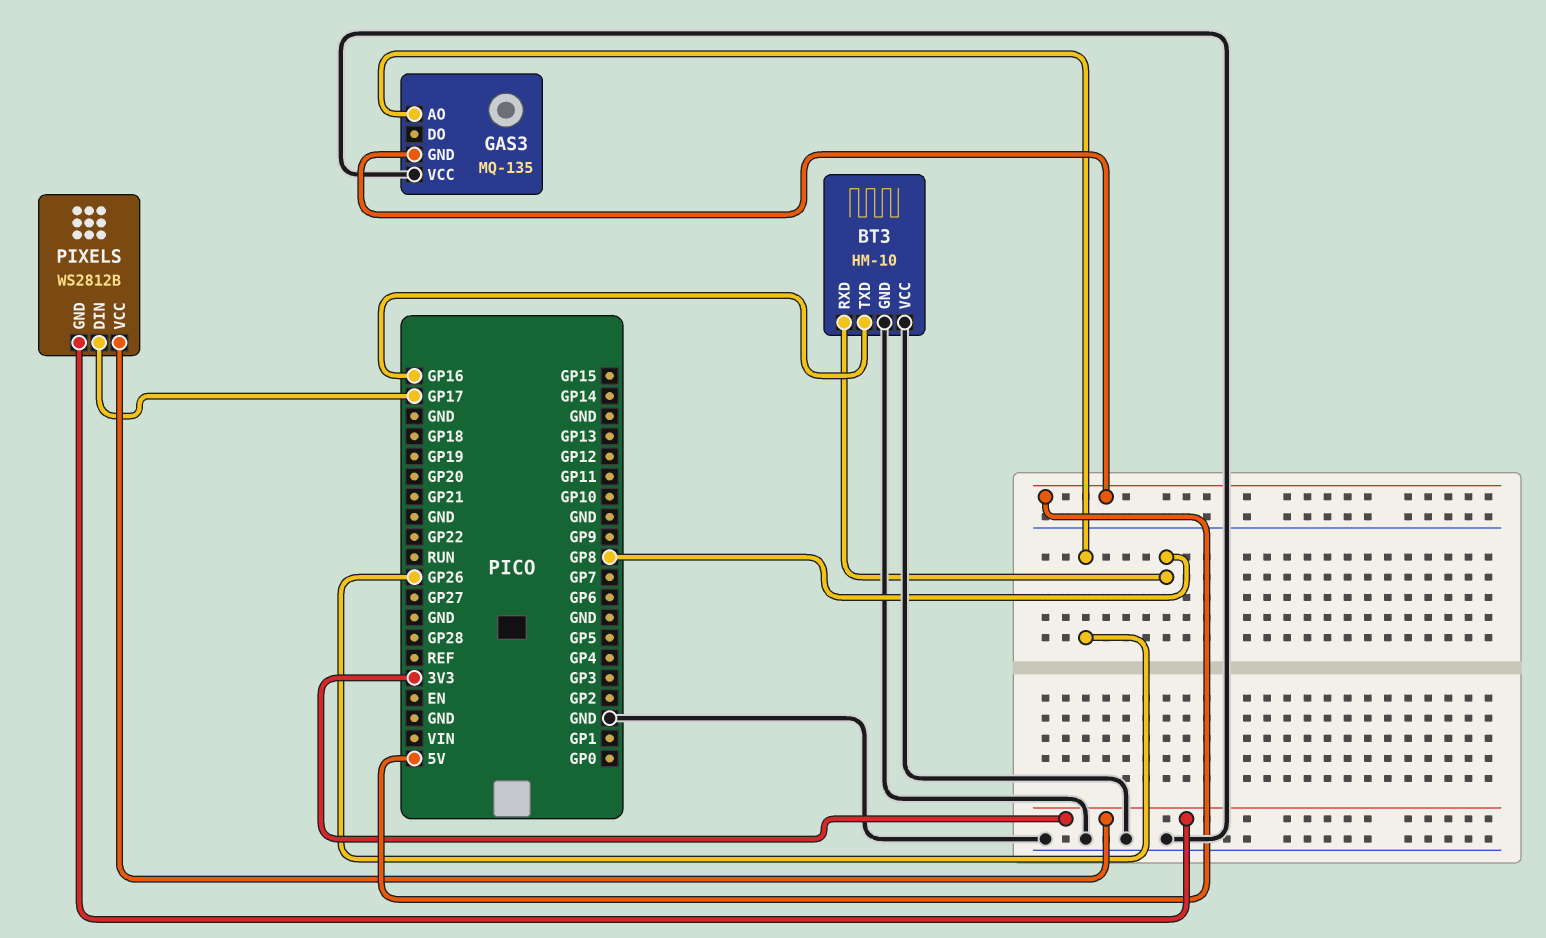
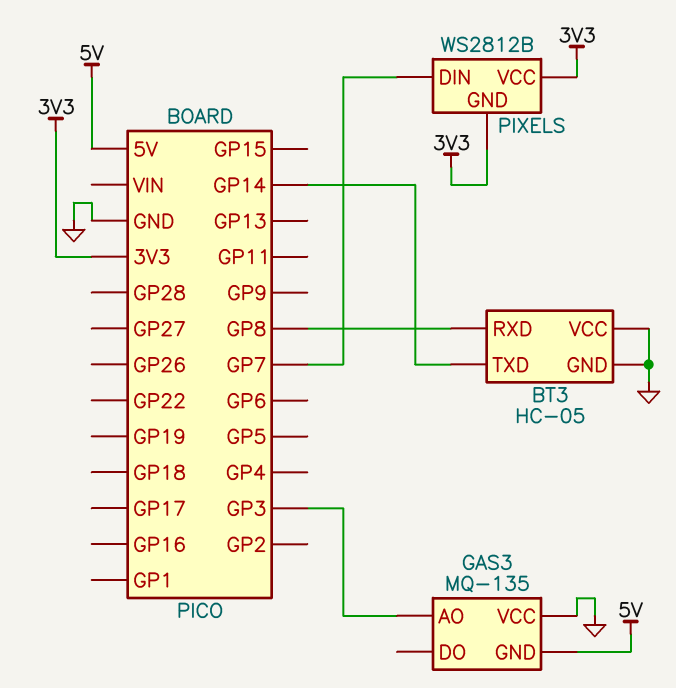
BT3: HM-10 -> HC-05
BT3 pin TXD: GP16 -> GP14
GAS3 pin AO: GP26 -> GP3
PIXELS pin DIN: GP17 -> GP7

